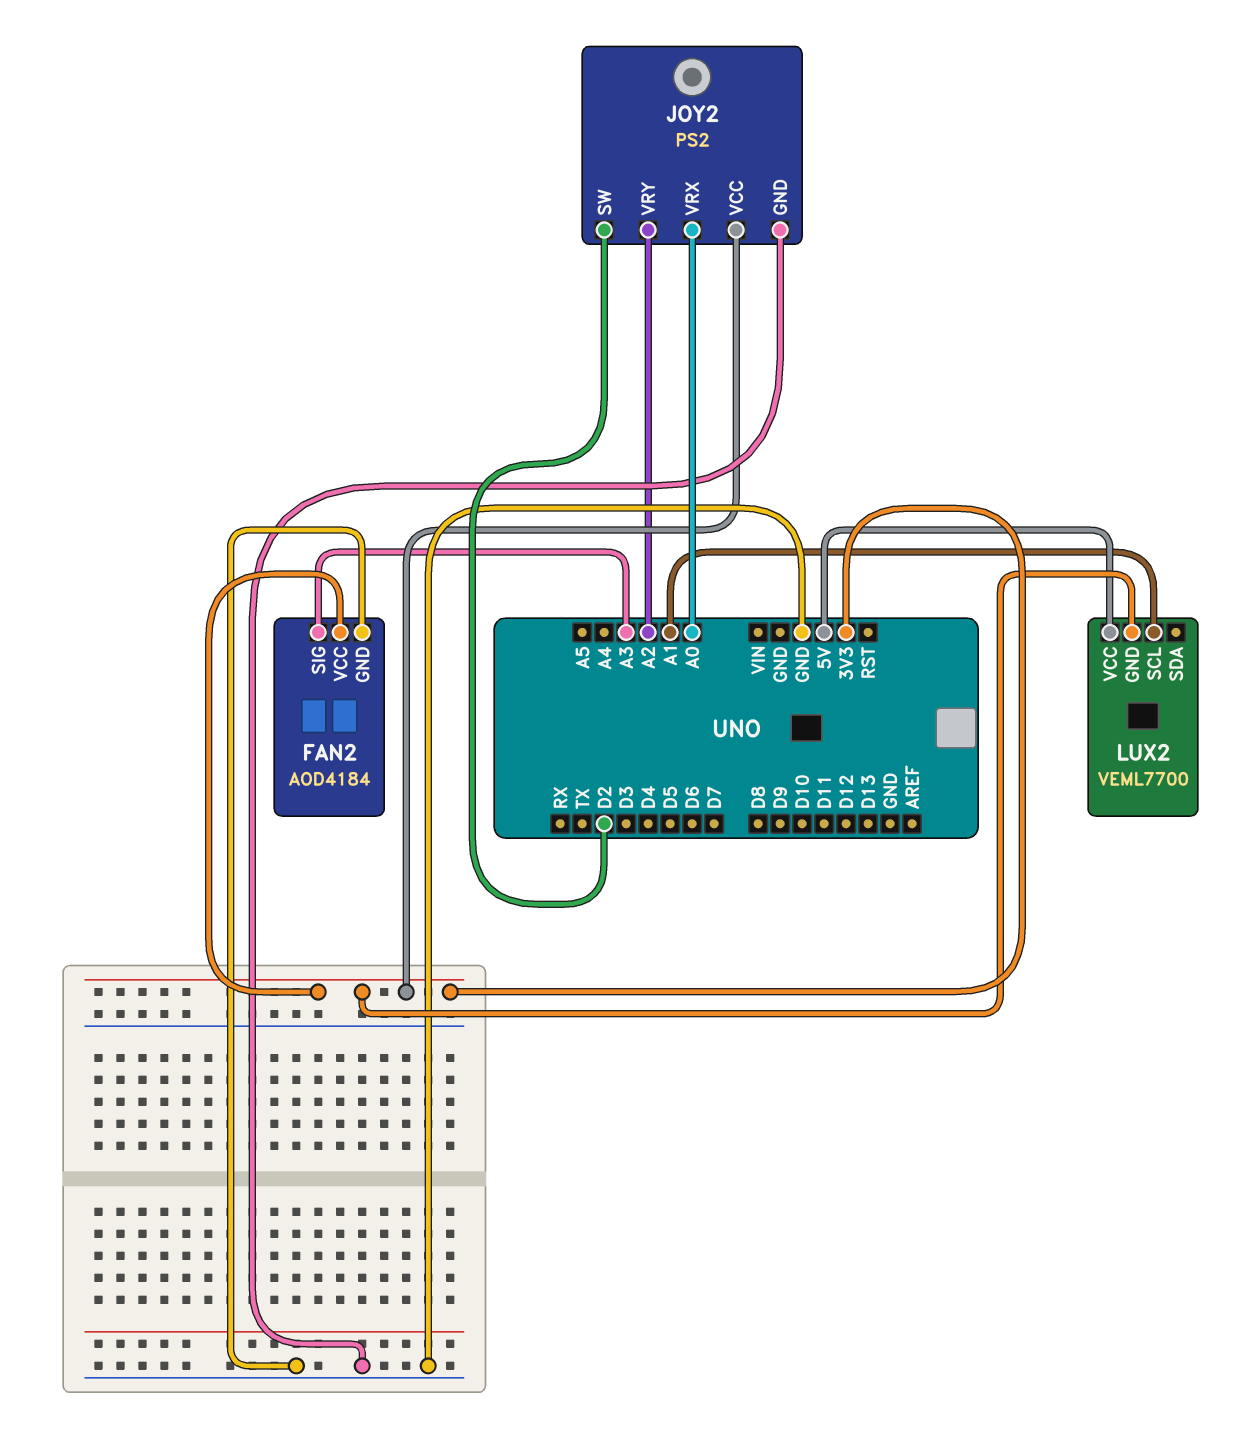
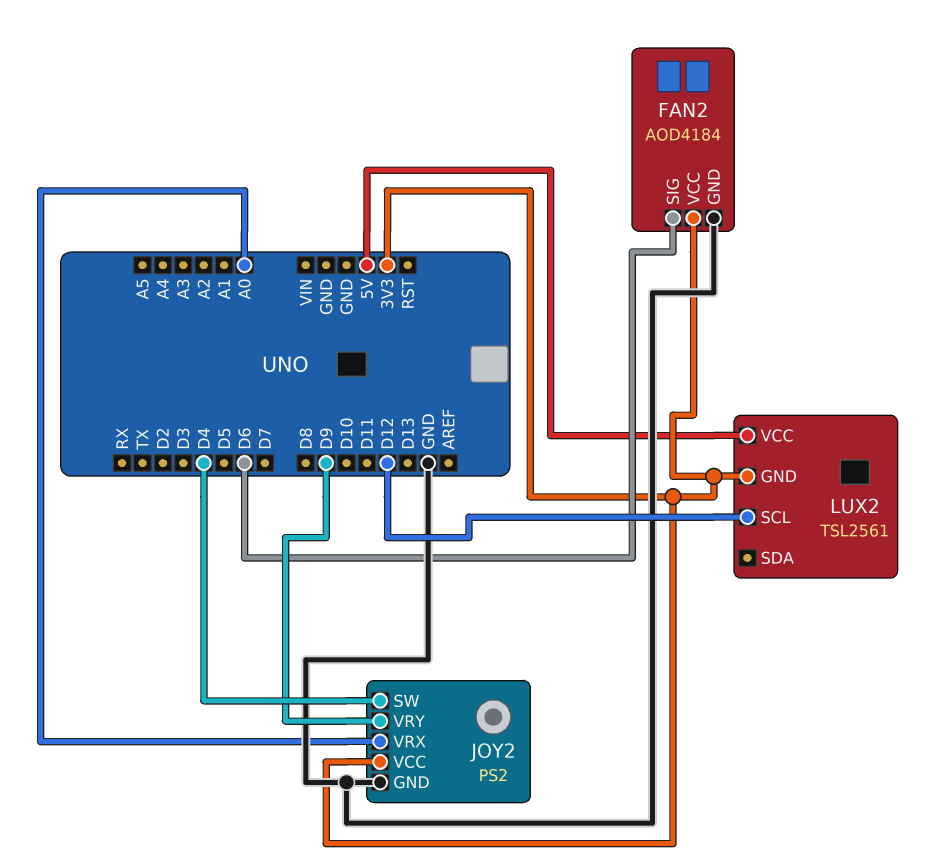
FAN2 pin SIG: A3 -> D6
JOY2 pin SW: D2 -> D4
JOY2 pin VRY: A2 -> D9
LUX2: VEML7700 -> TSL2561
LUX2 pin SCL: A1 -> D12

